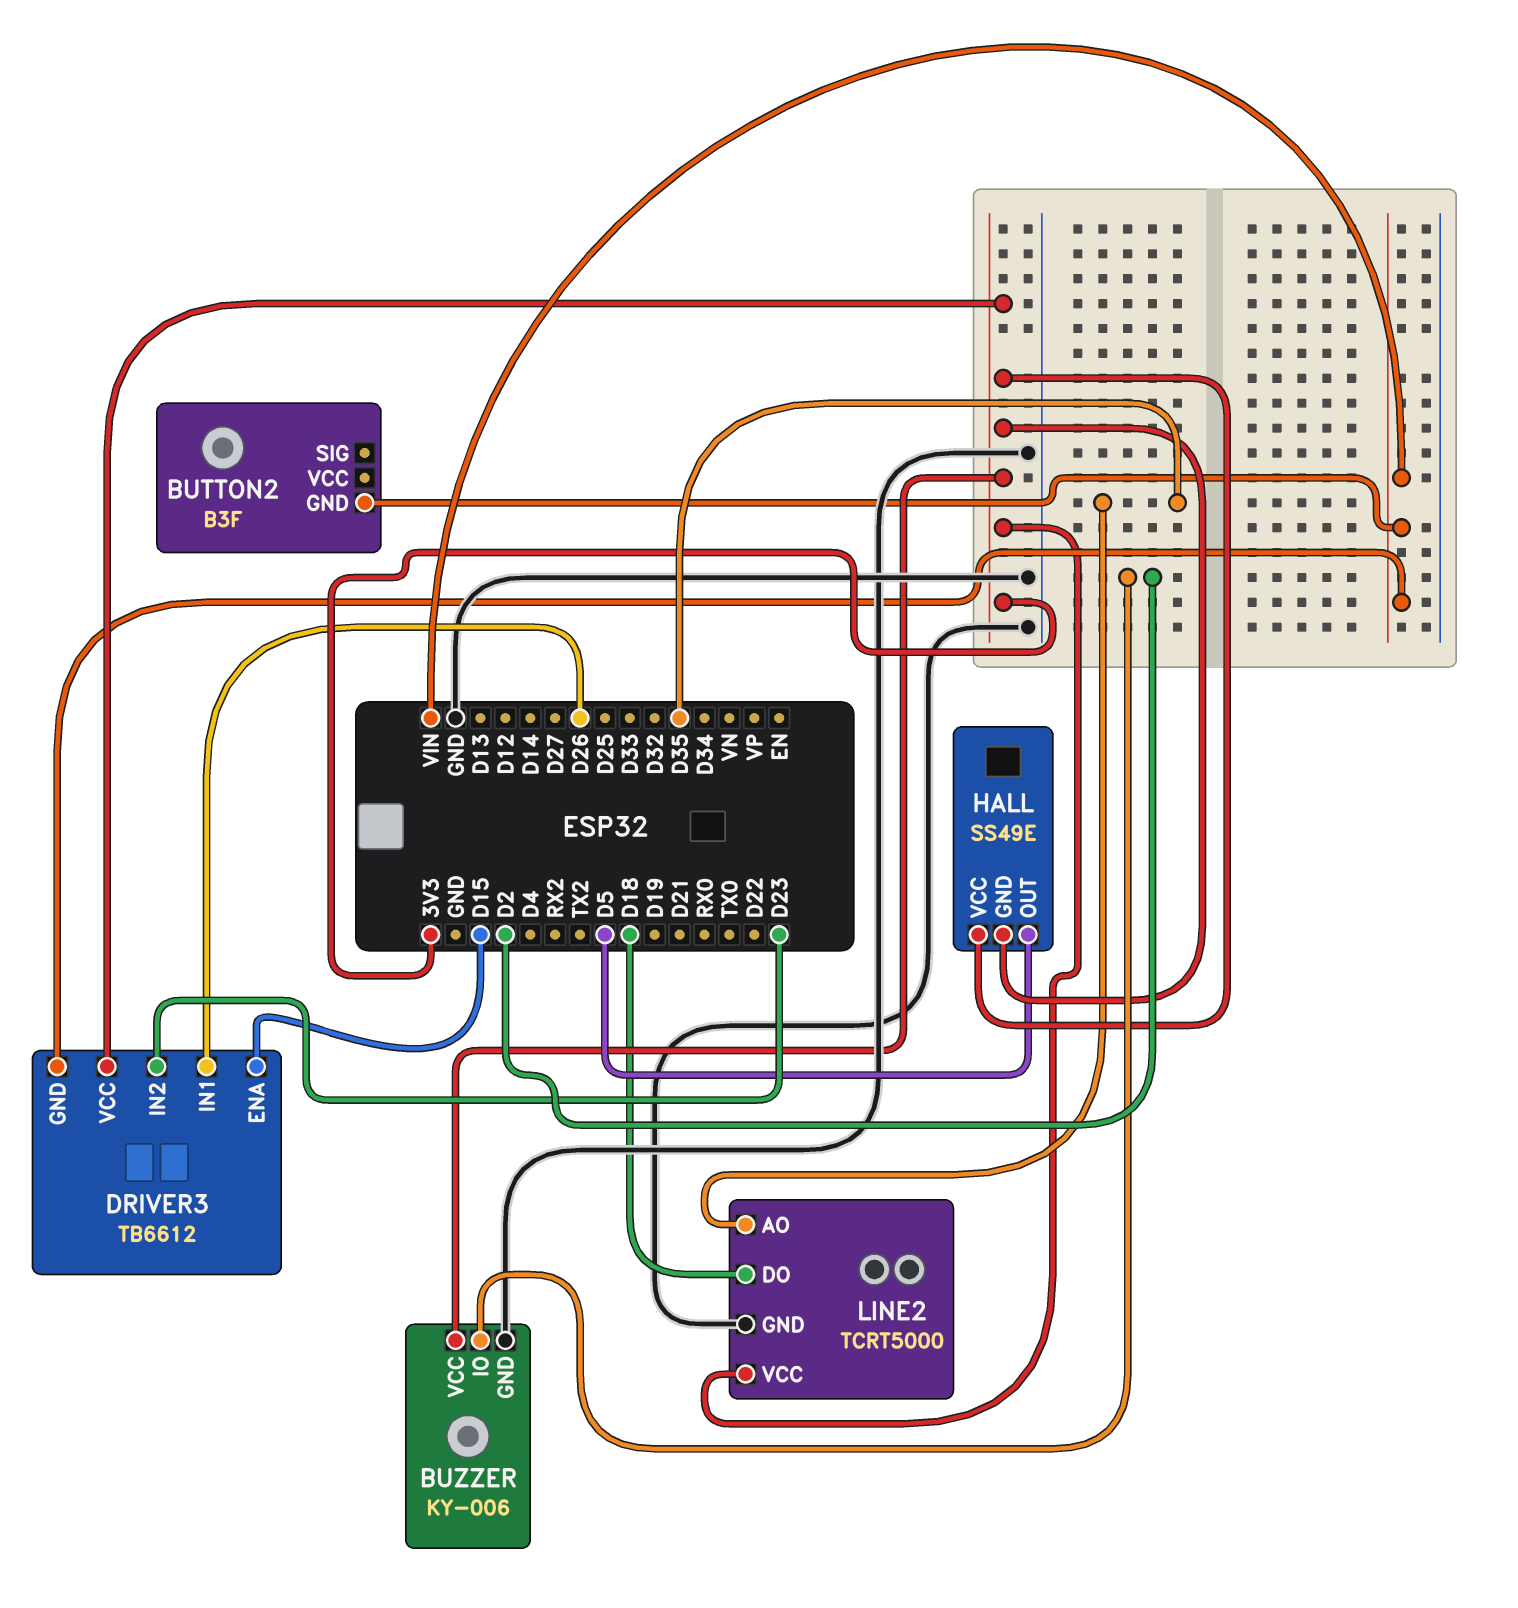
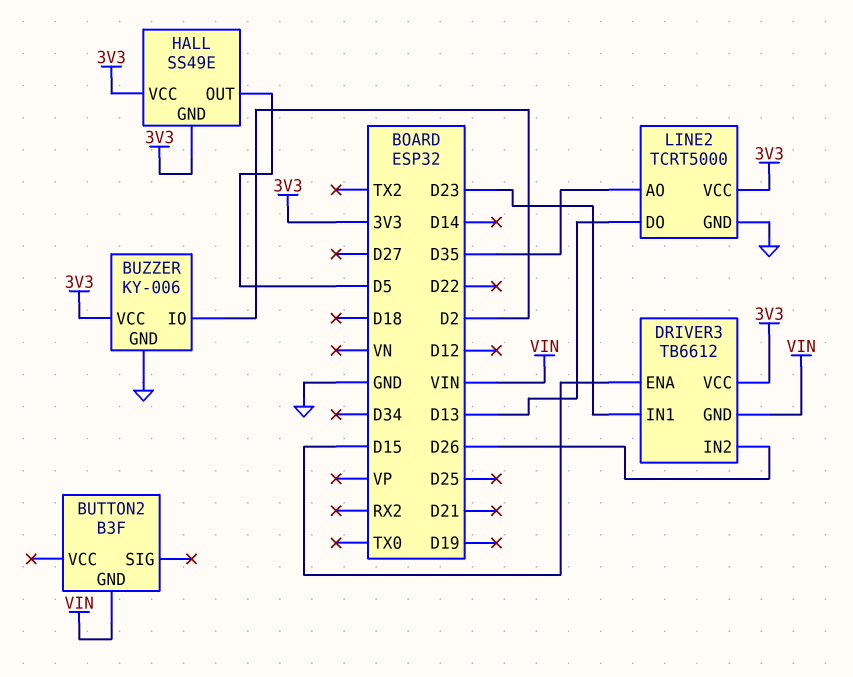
DRIVER3 pin IN1: D26 -> D23
DRIVER3 pin IN2: D23 -> D26
LINE2 pin DO: D18 -> D13

